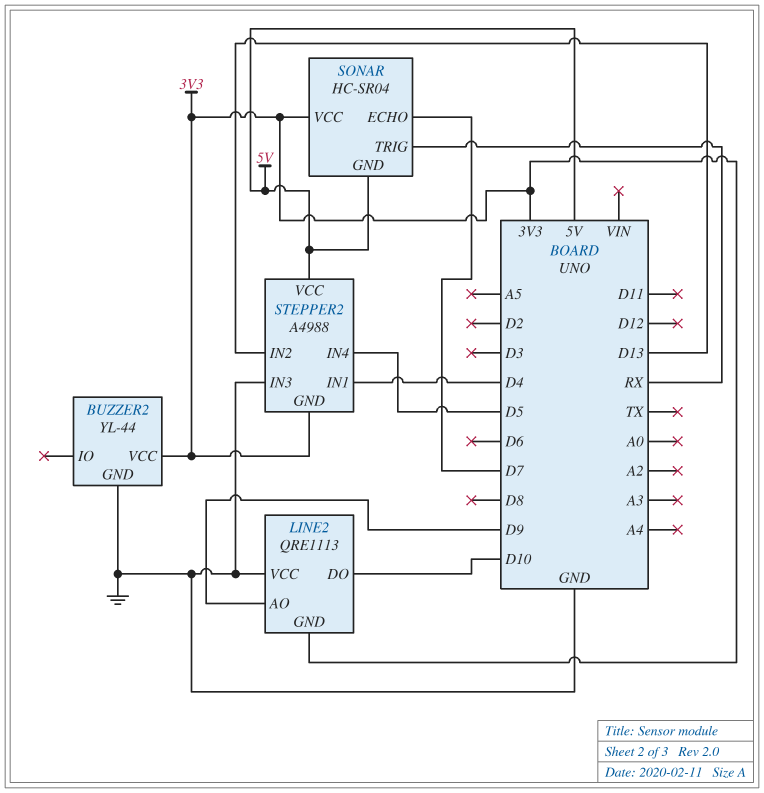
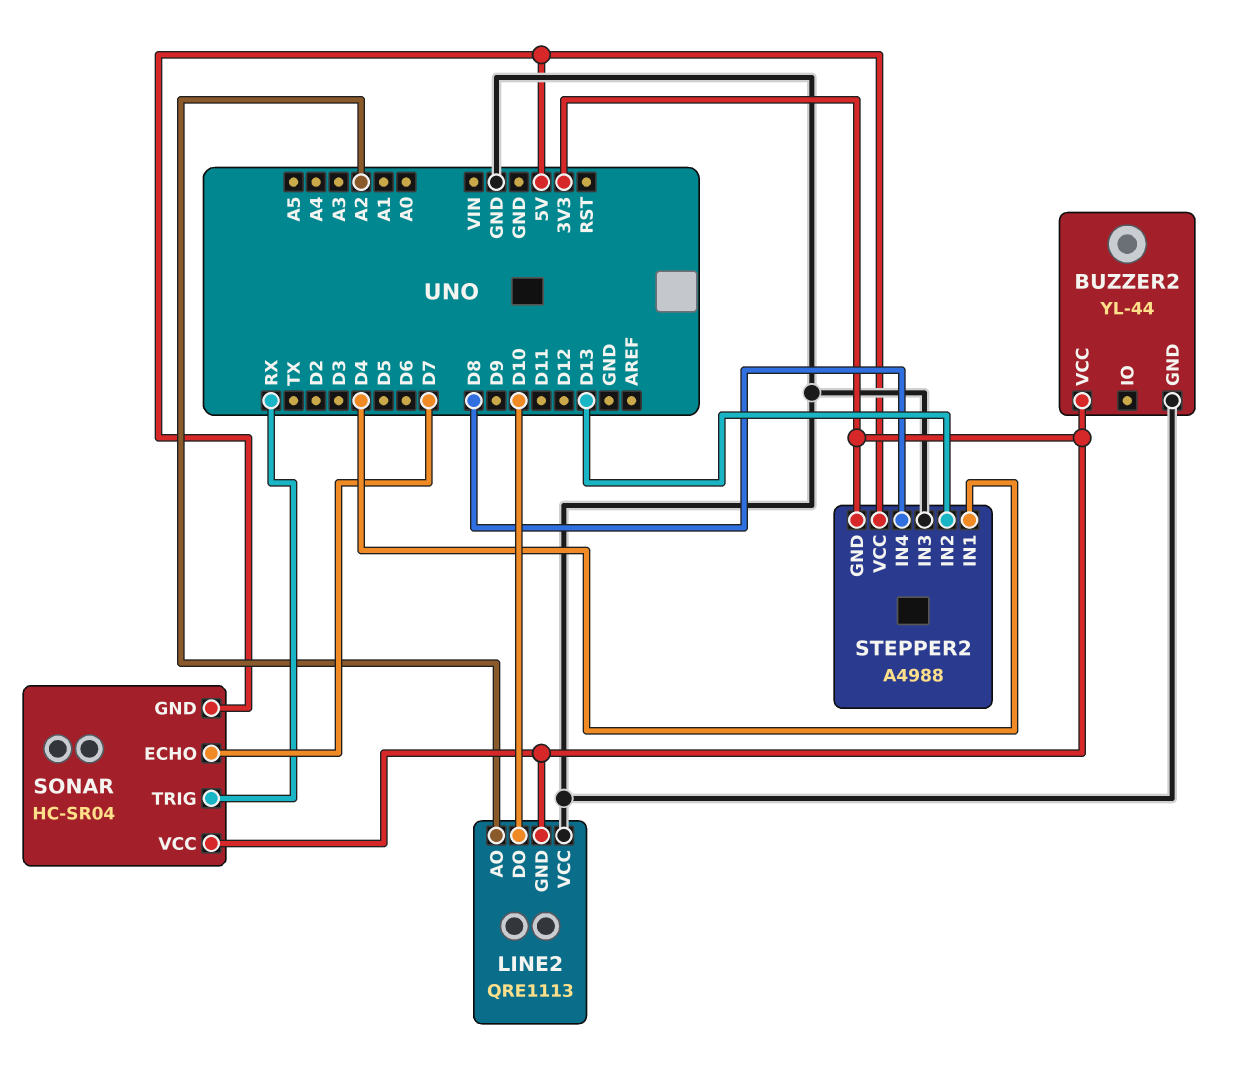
LINE2 pin AO: D9 -> A2
STEPPER2 pin IN4: D5 -> D8

